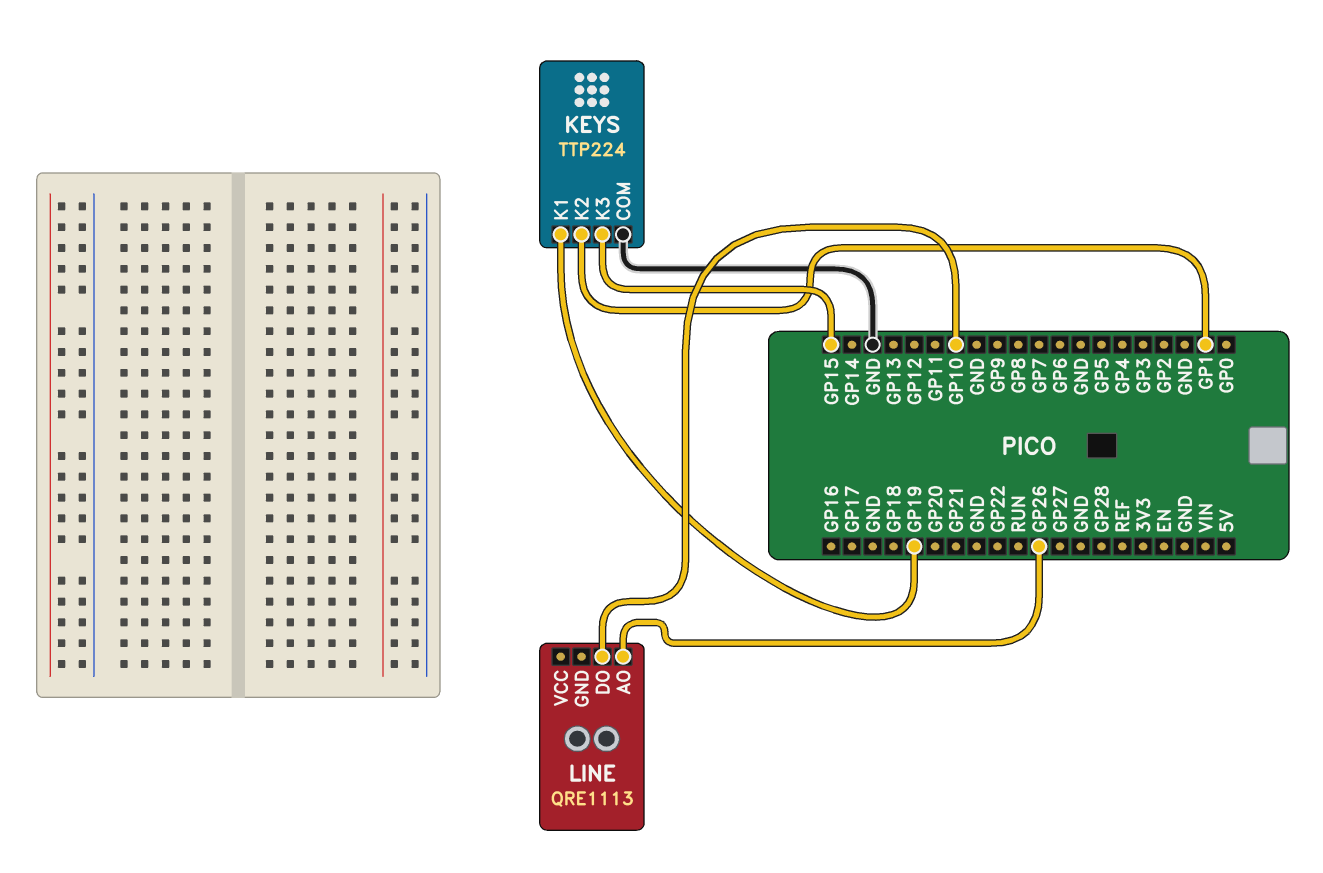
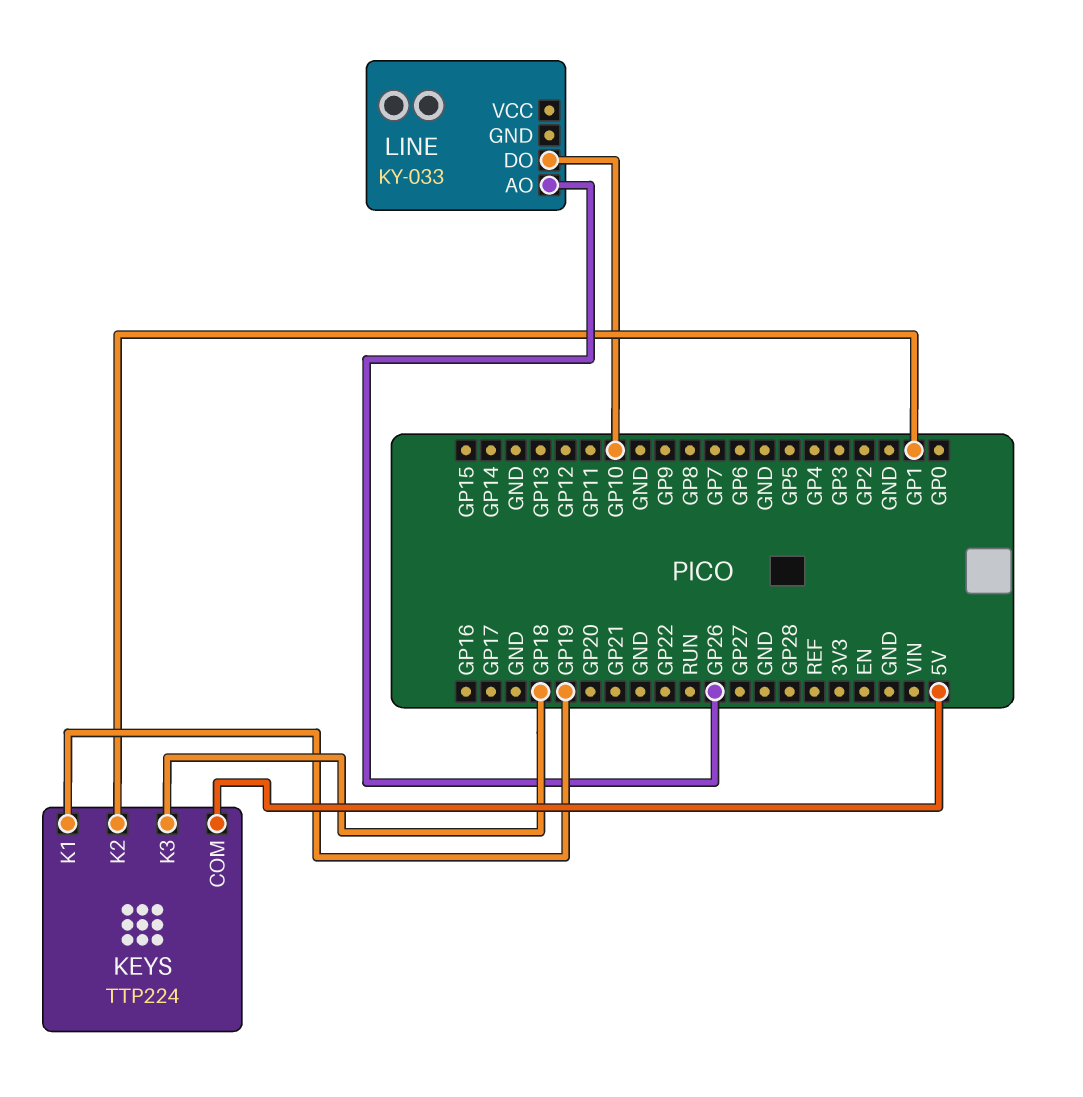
KEYS pin COM: GND -> 5V
KEYS pin K3: GP15 -> GP18
LINE: QRE1113 -> KY-033

